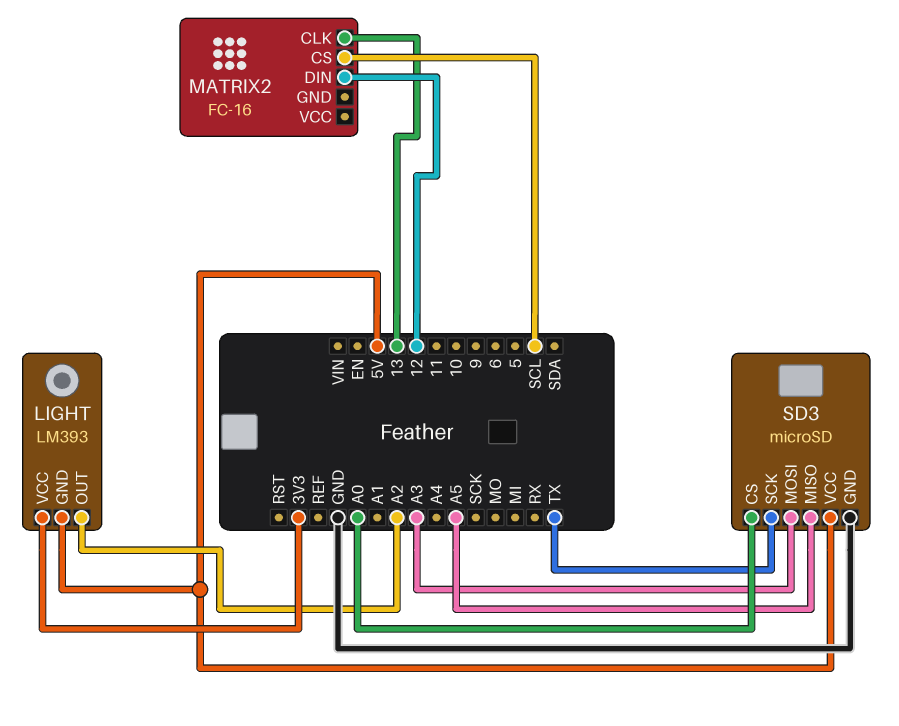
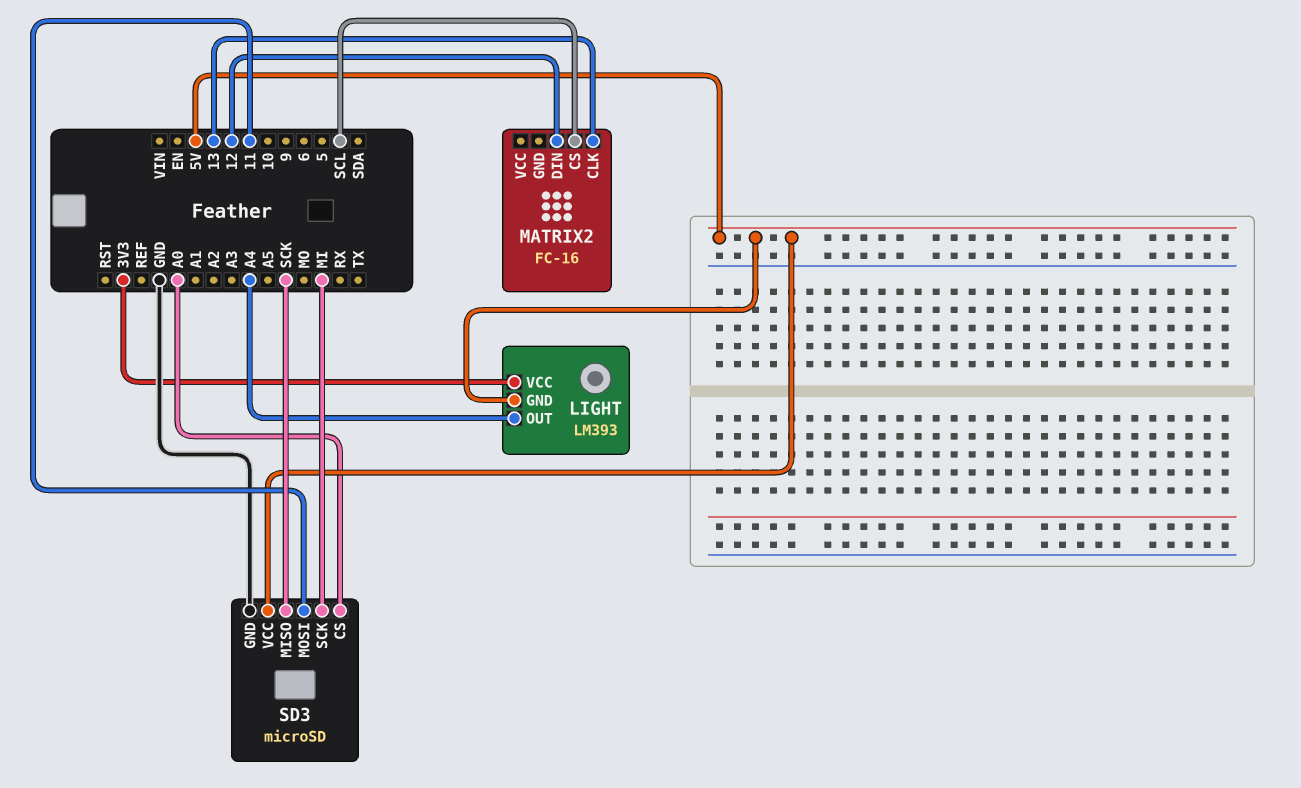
LIGHT pin OUT: A2 -> A4
SD3 pin MISO: A5 -> SCK
SD3 pin MOSI: A3 -> 11
SD3 pin SCK: TX -> MI

